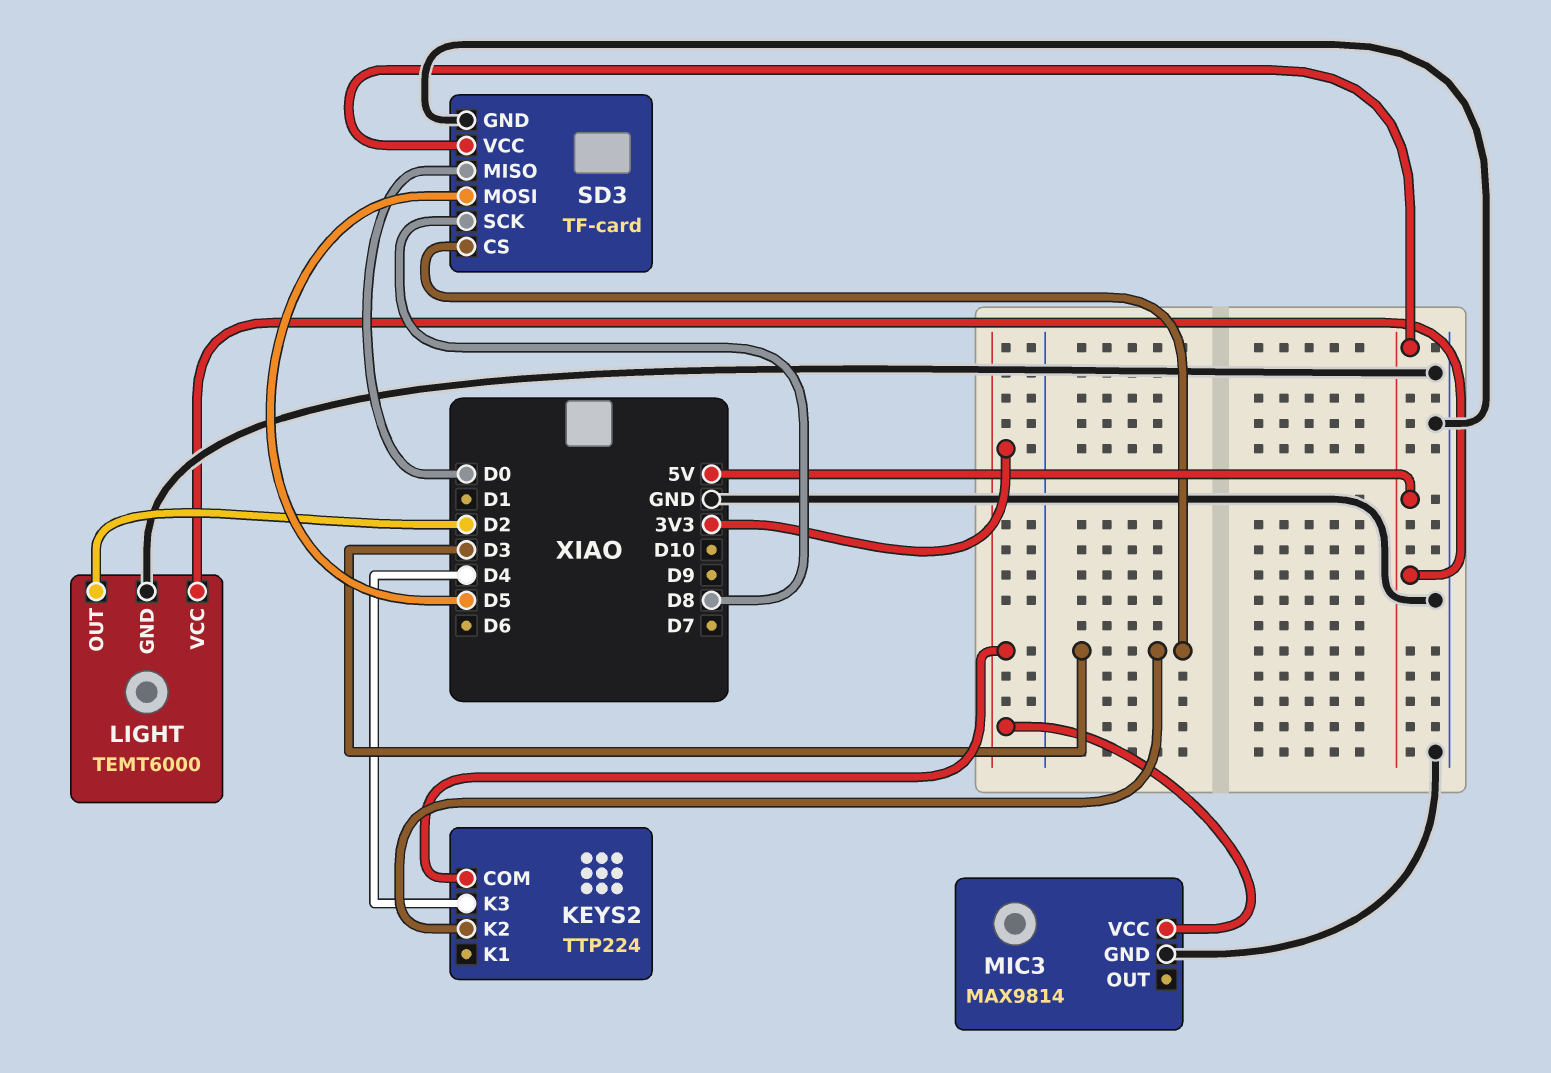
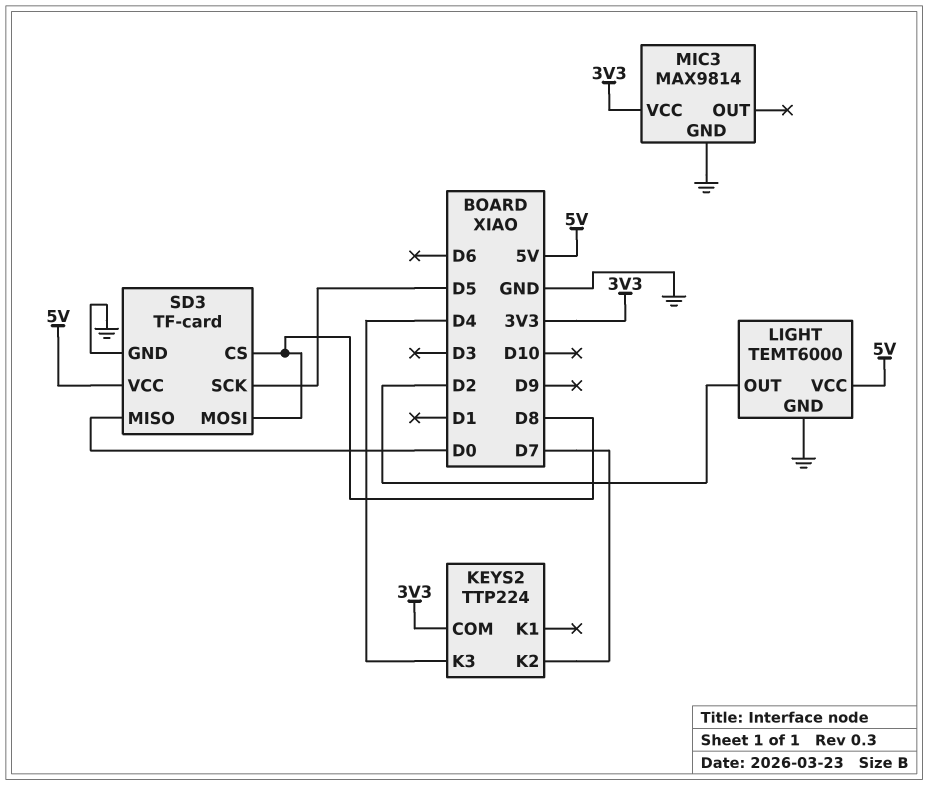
KEYS2 pin K2: D3 -> D7
SD3 pin CS: D3 -> D8
SD3 pin MOSI: D5 -> D8
SD3 pin SCK: D8 -> D5

